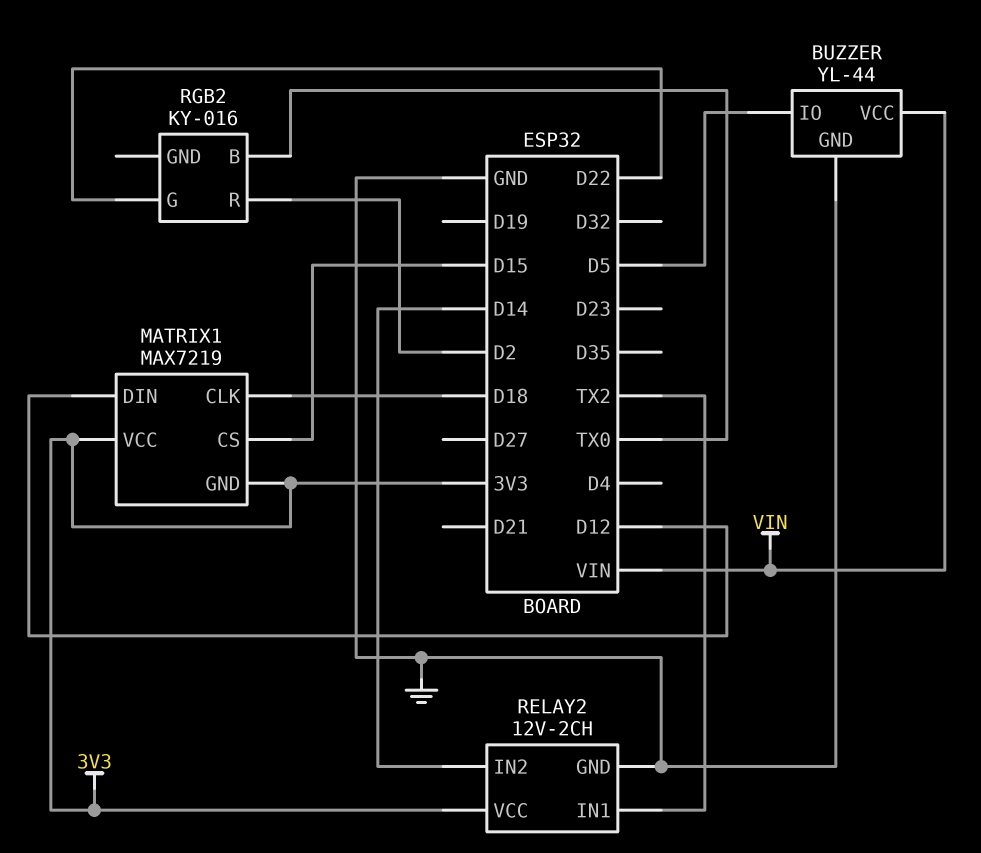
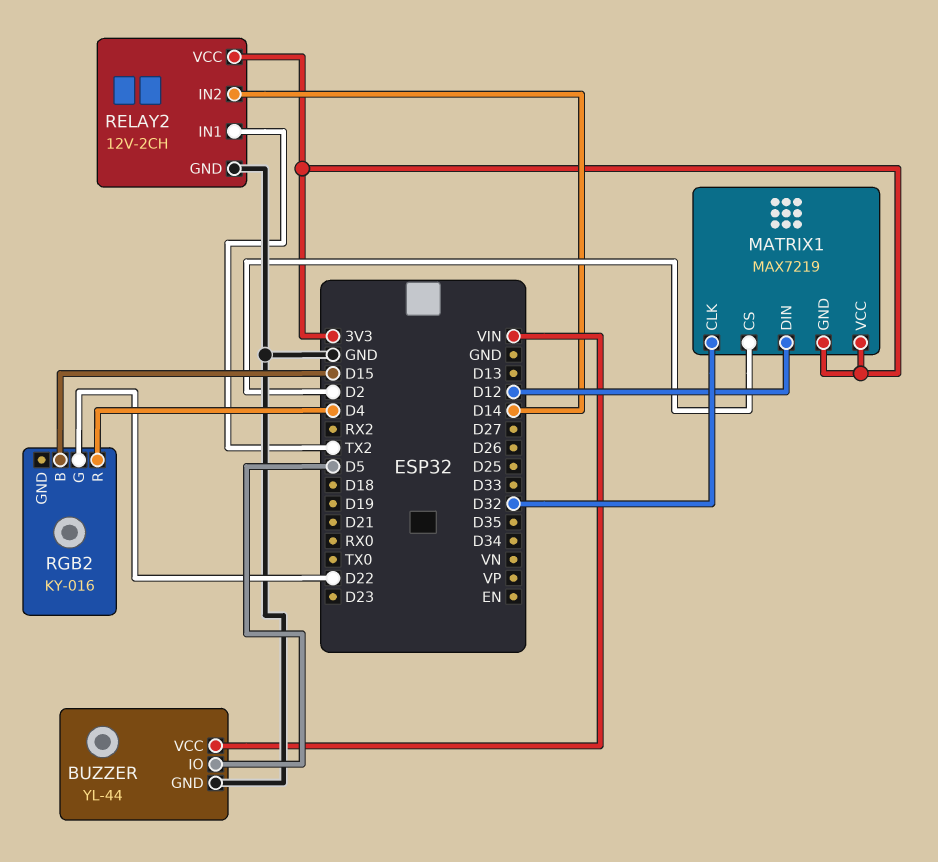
MATRIX1 pin CLK: D18 -> D32
MATRIX1 pin CS: D15 -> D2
RGB2 pin B: TX0 -> D15
RGB2 pin R: D2 -> D4

